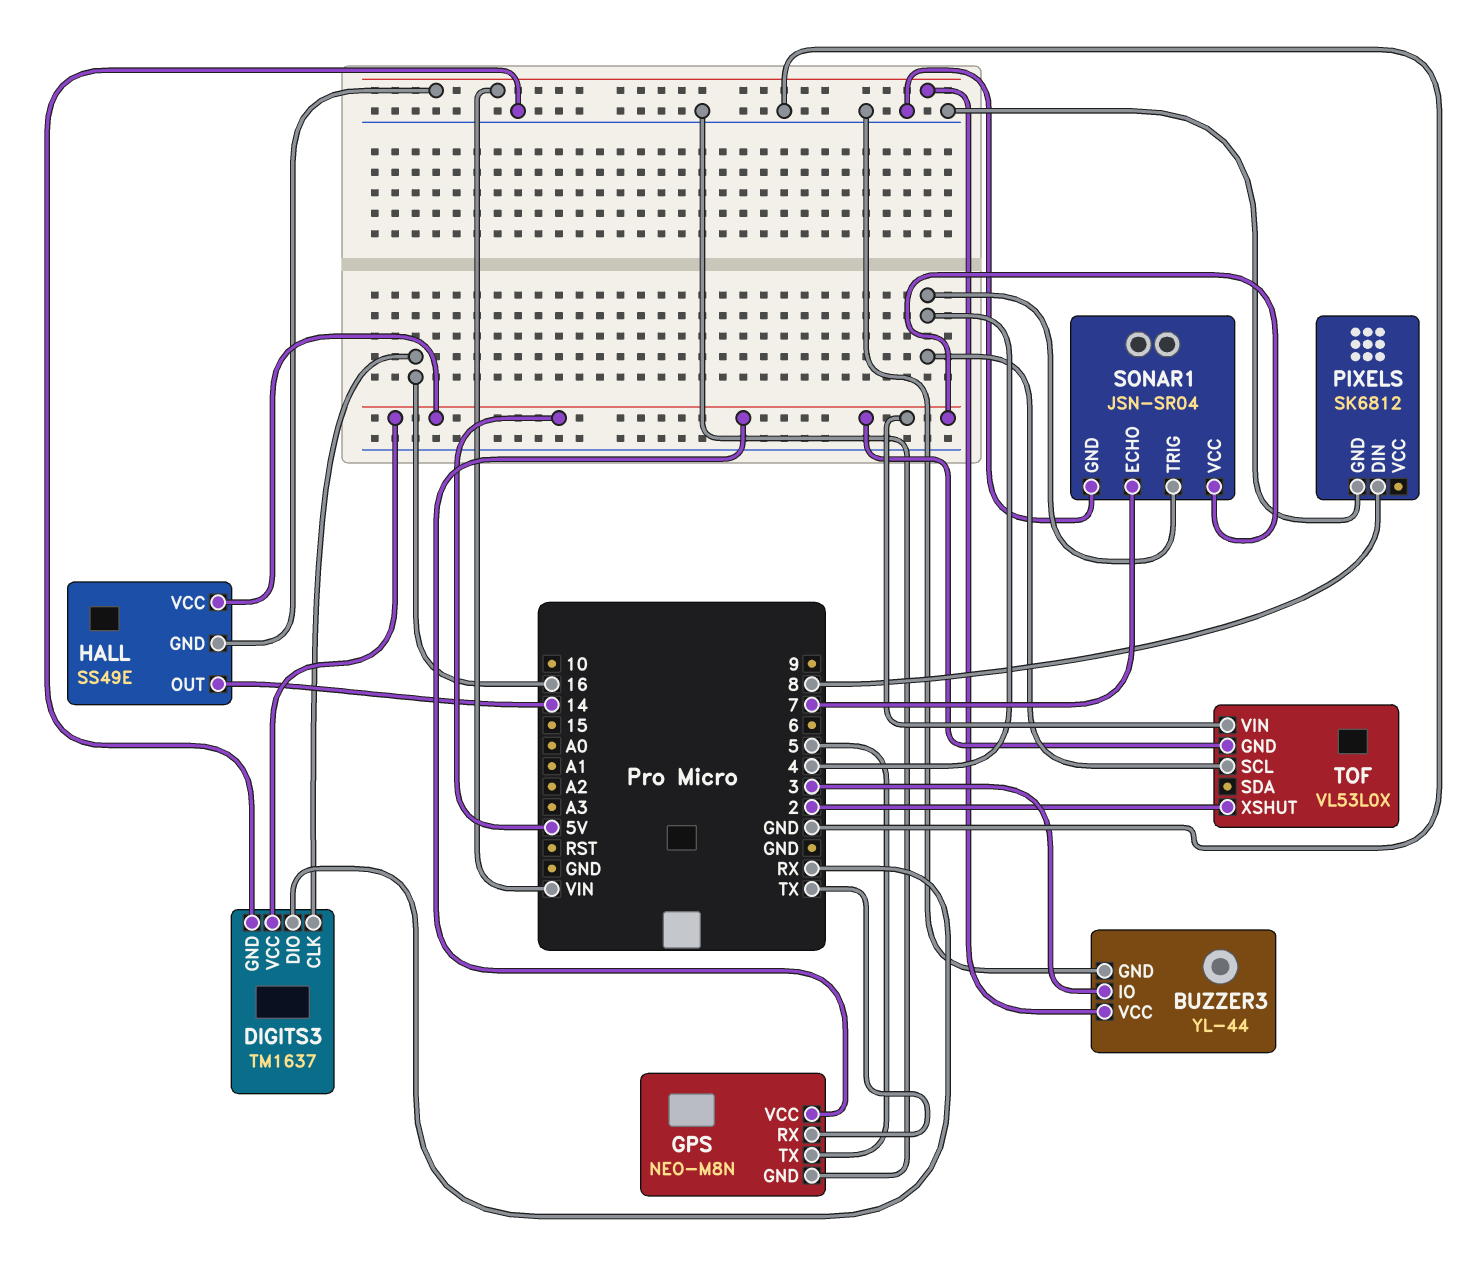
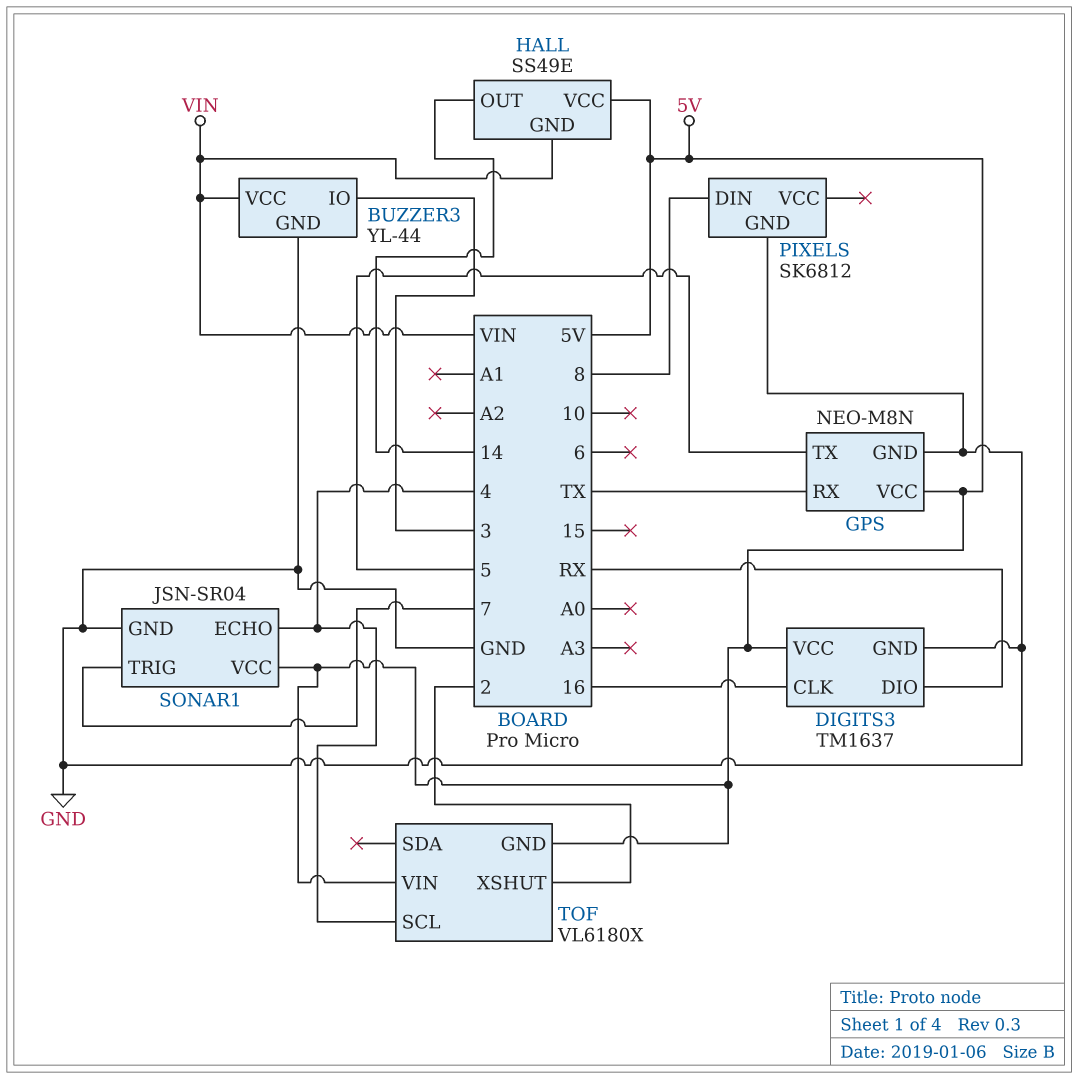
SONAR1 pin ECHO: 7 -> 4
SONAR1 pin TRIG: 4 -> 7
TOF: VL53L0X -> VL6180X

